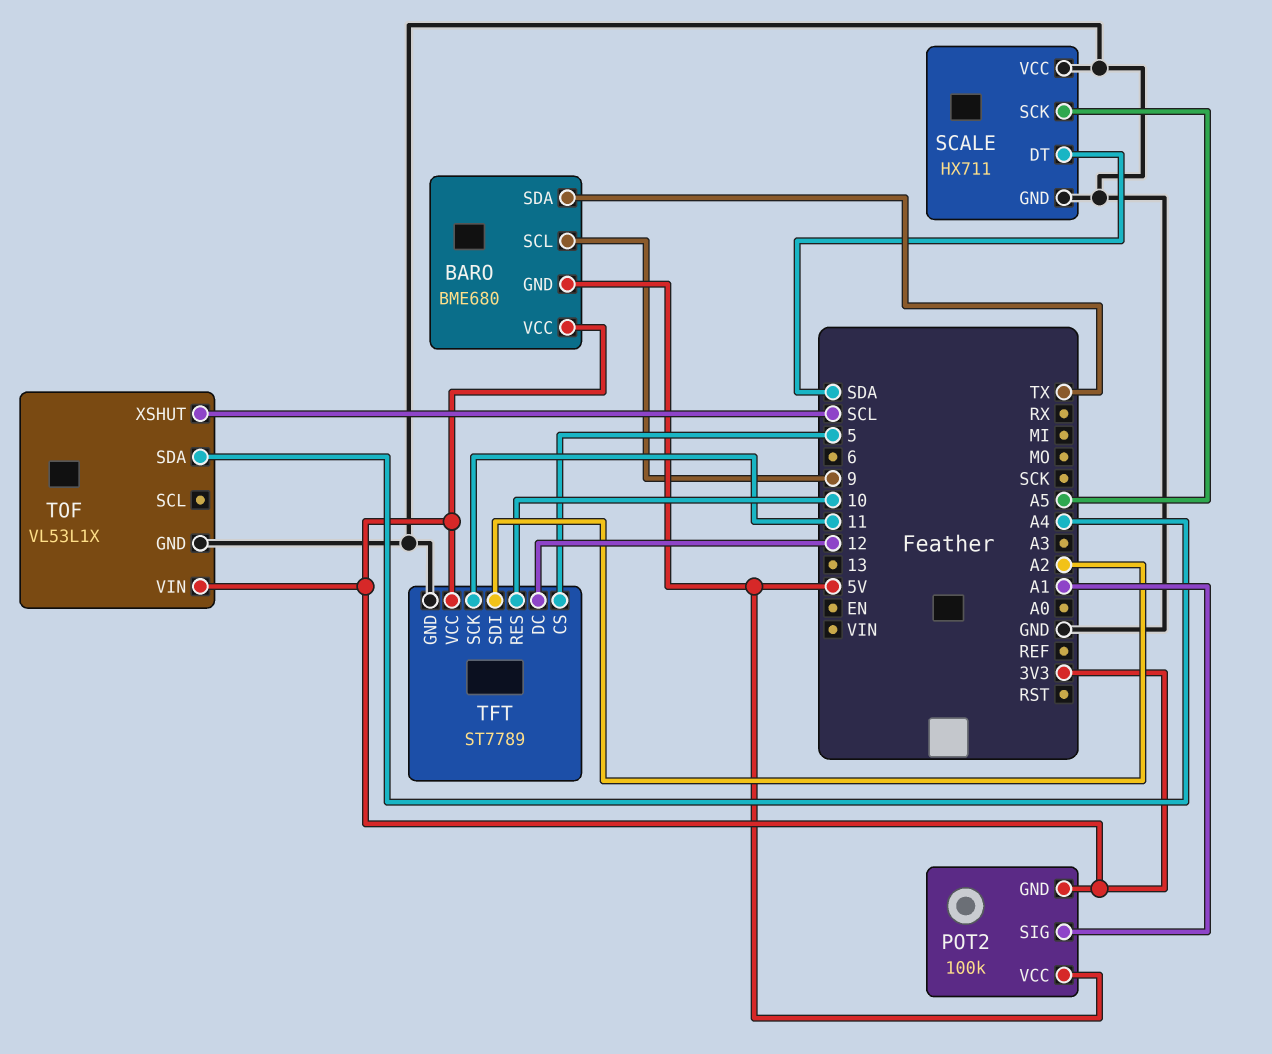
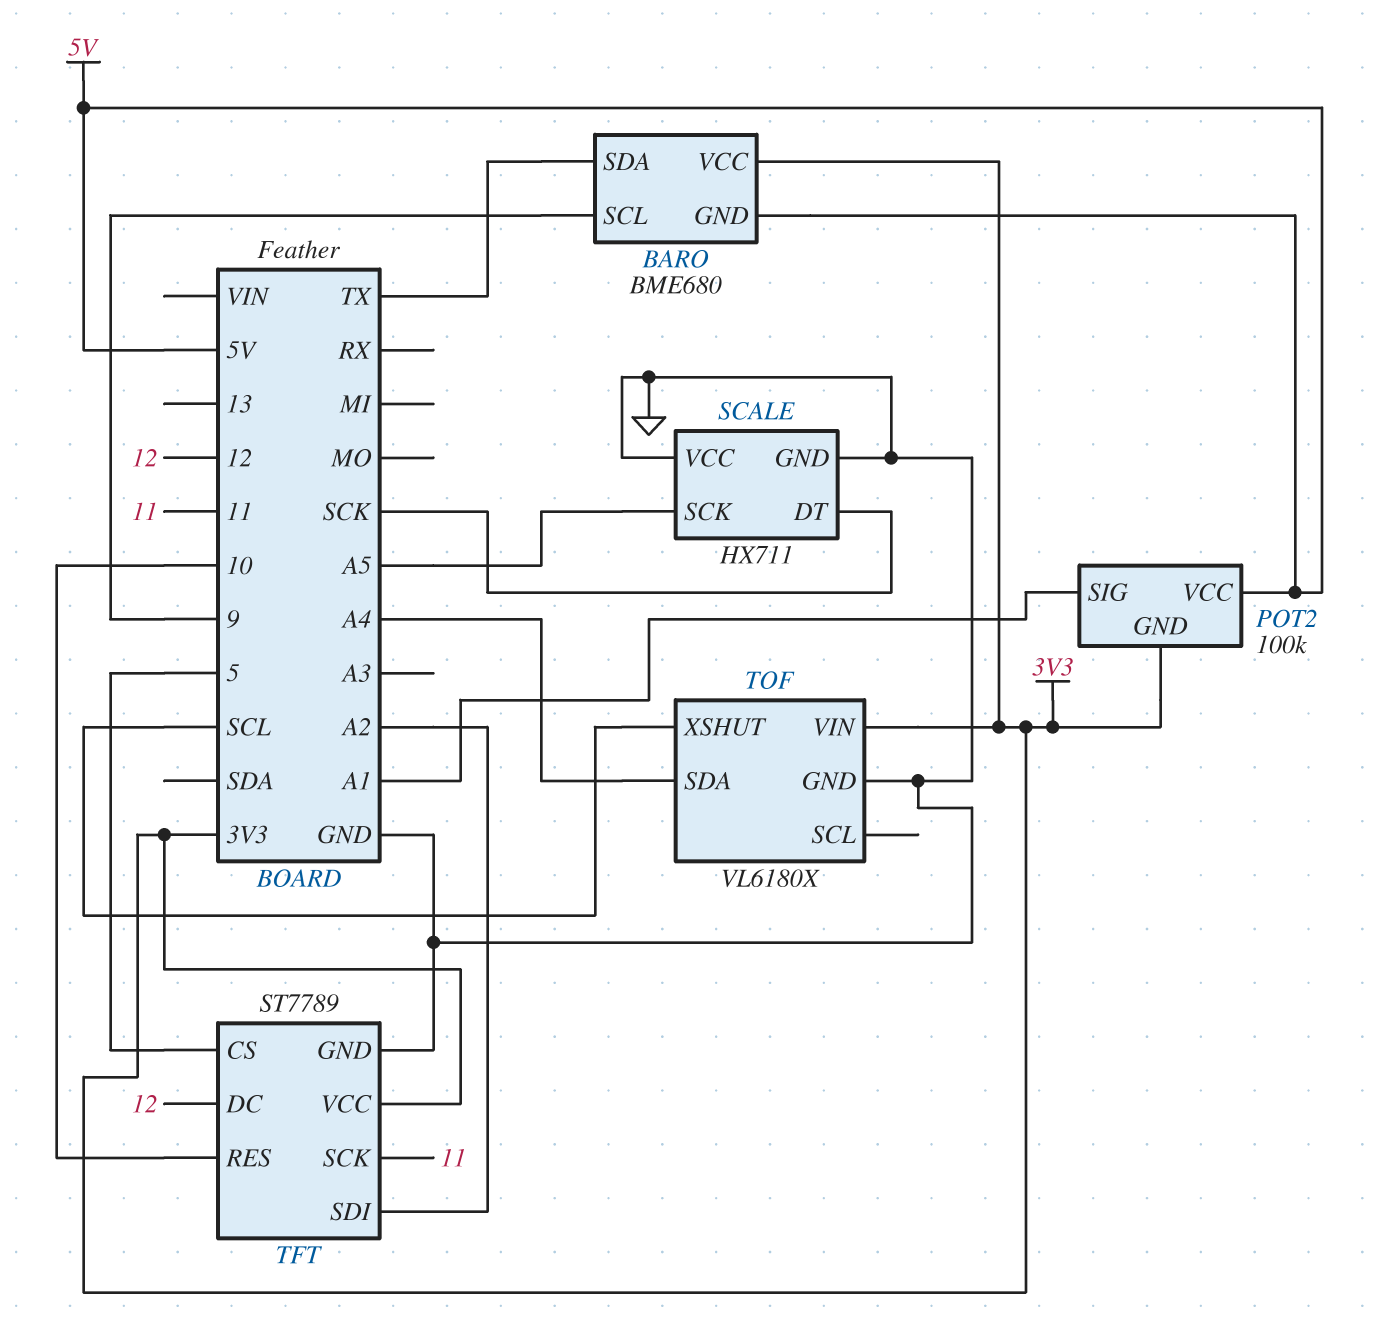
SCALE pin DT: SDA -> SCK
TOF: VL53L1X -> VL6180X

